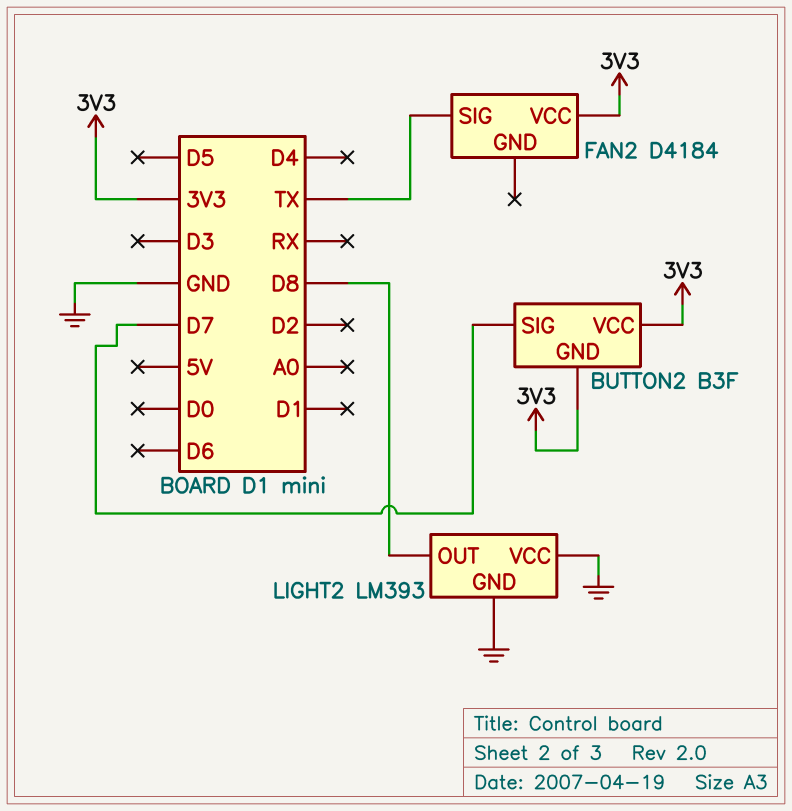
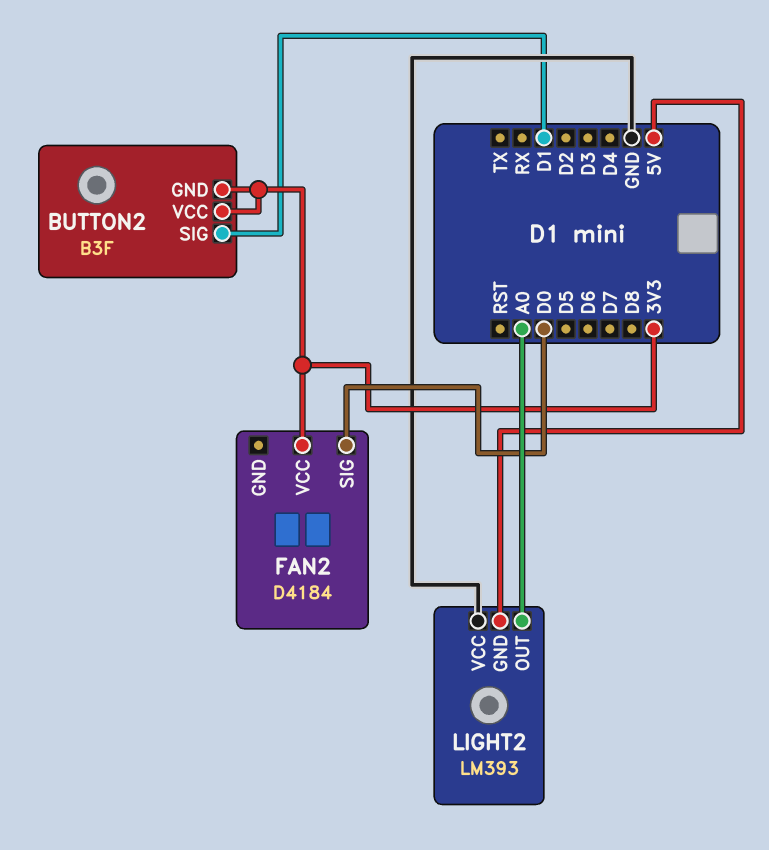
BUTTON2 pin SIG: D7 -> D1
FAN2 pin SIG: TX -> D0
LIGHT2 pin GND: GND -> 5V
LIGHT2 pin OUT: D8 -> A0

